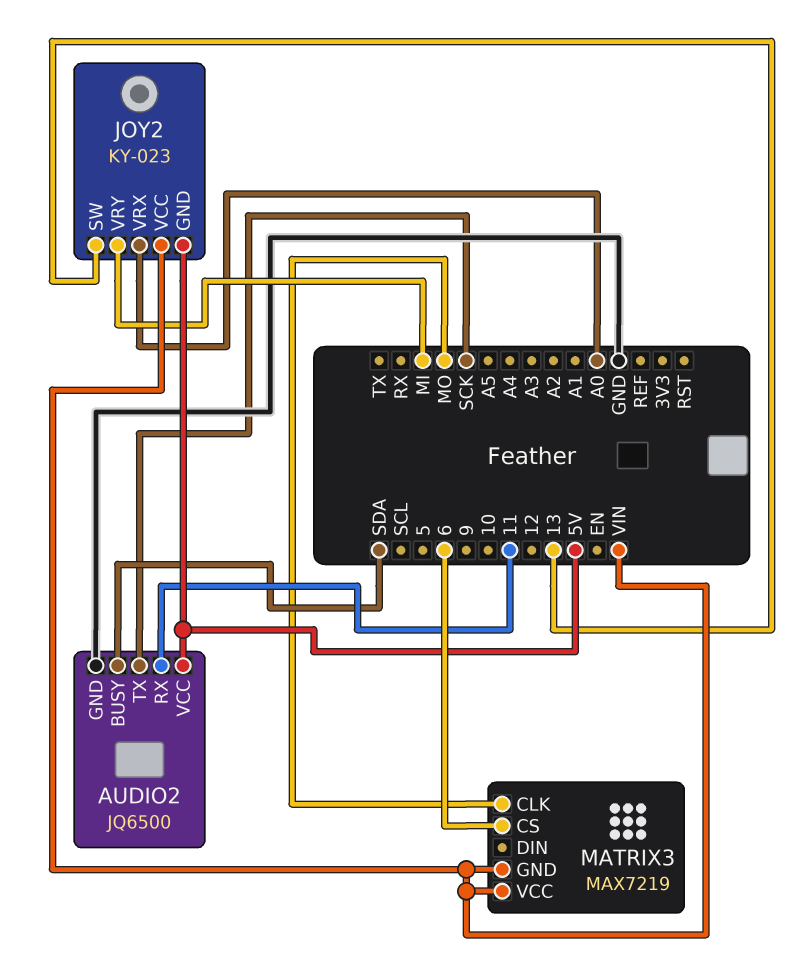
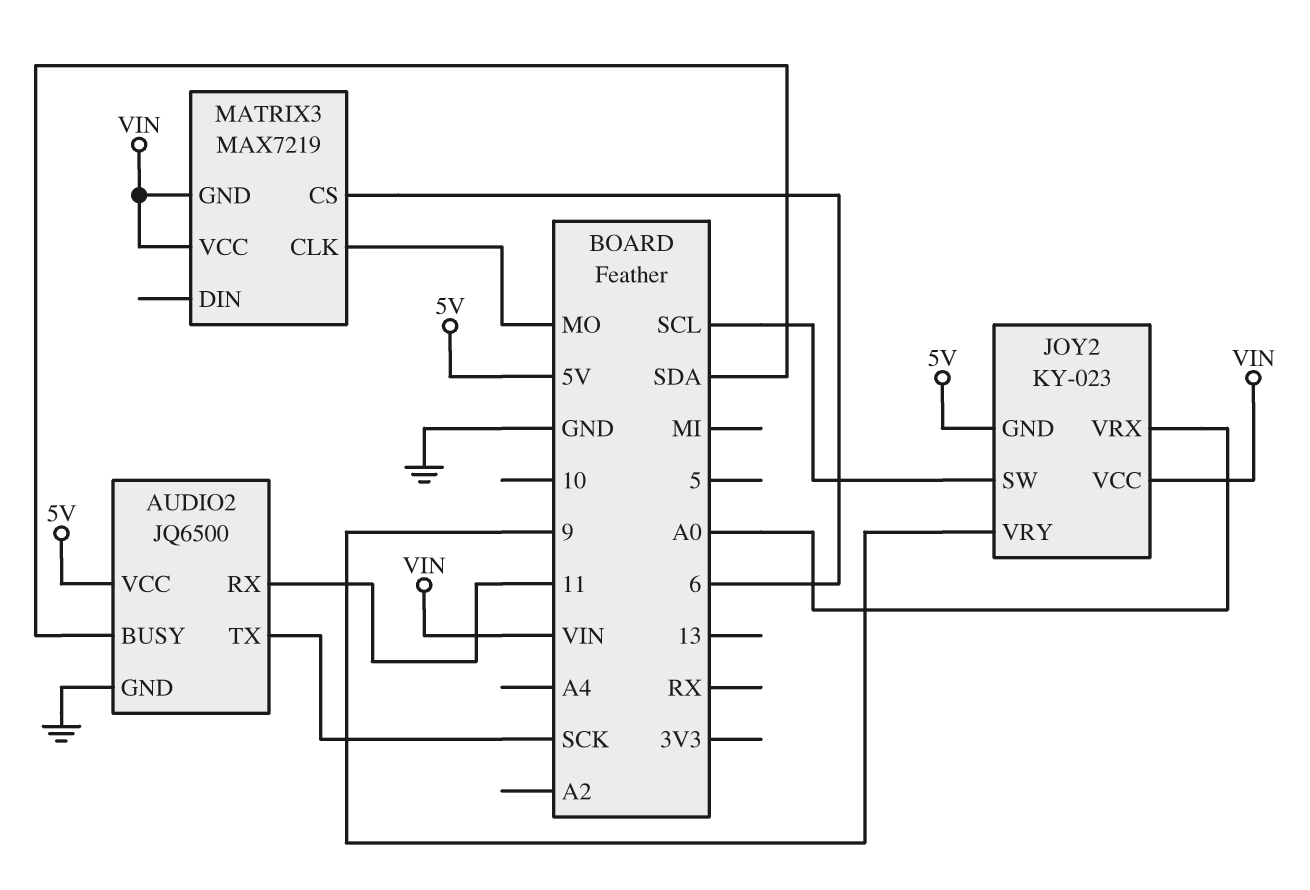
JOY2 pin SW: 13 -> SCL
JOY2 pin VRY: MI -> 9

